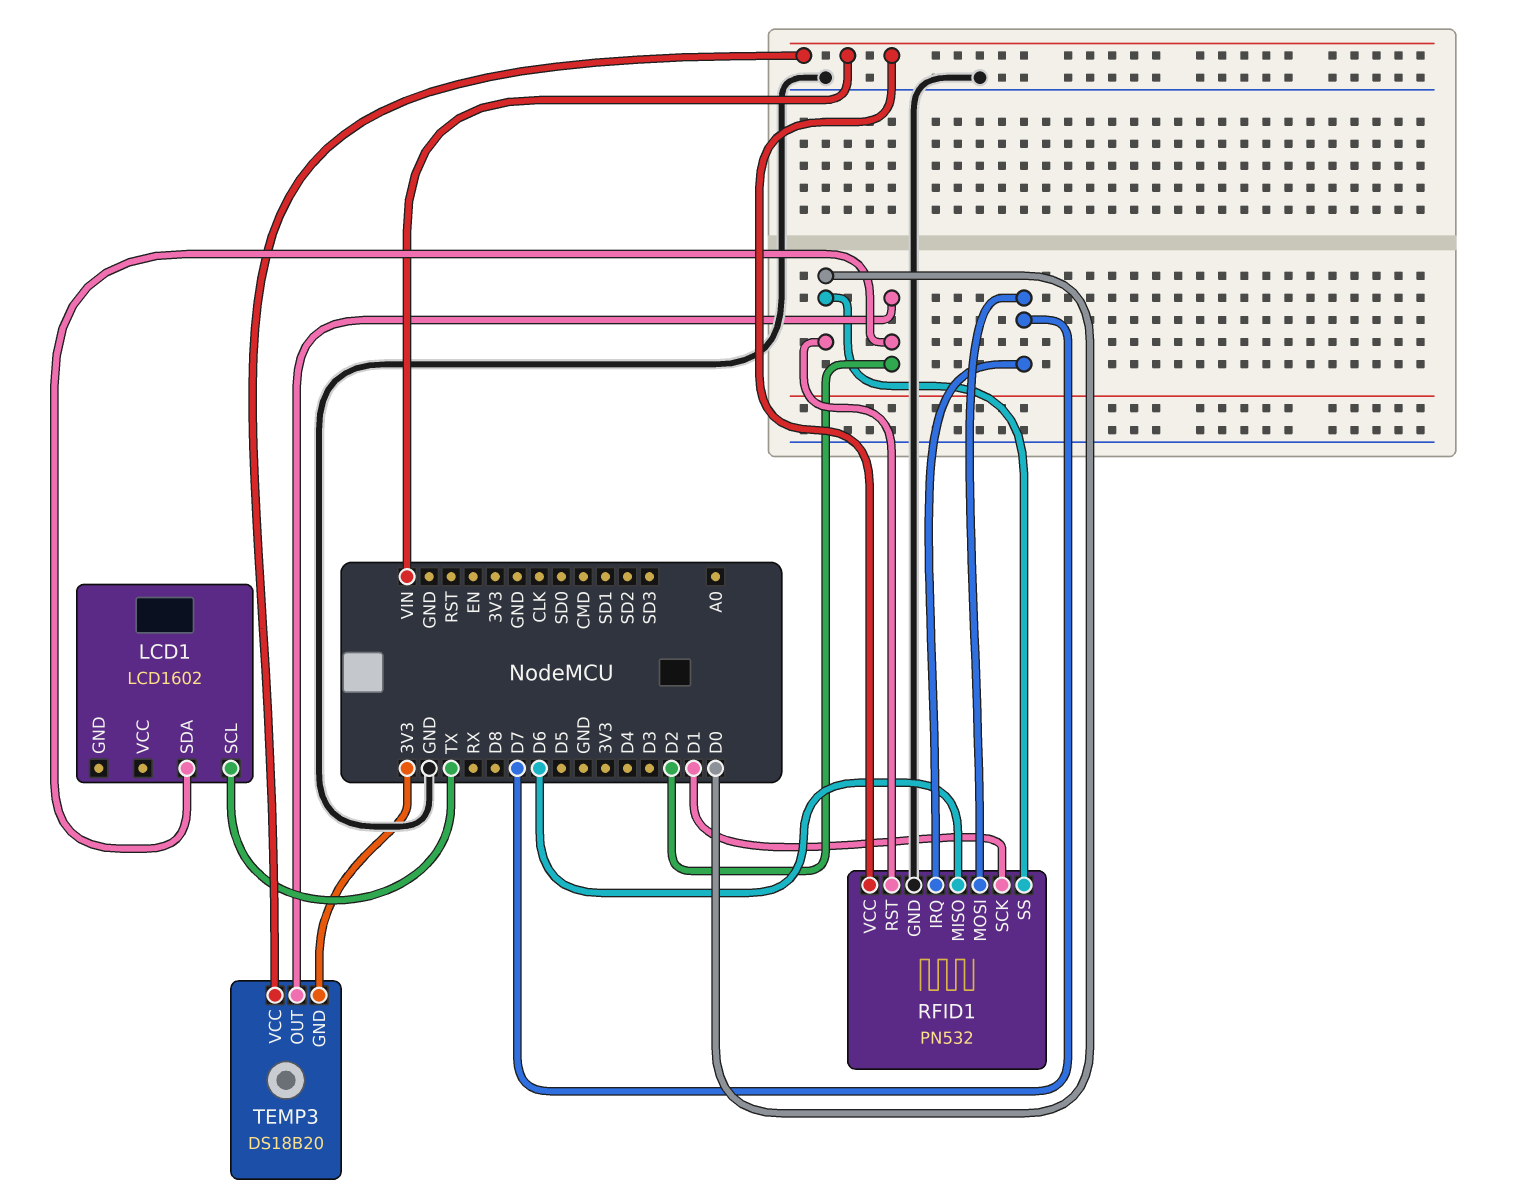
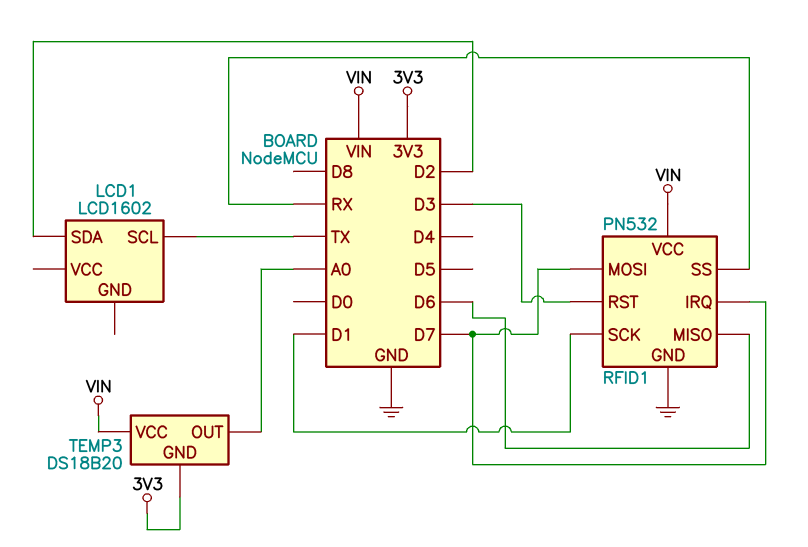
RFID1 pin RST: D0 -> D3
RFID1 pin SS: D0 -> RX
TEMP3 pin OUT: D2 -> A0

